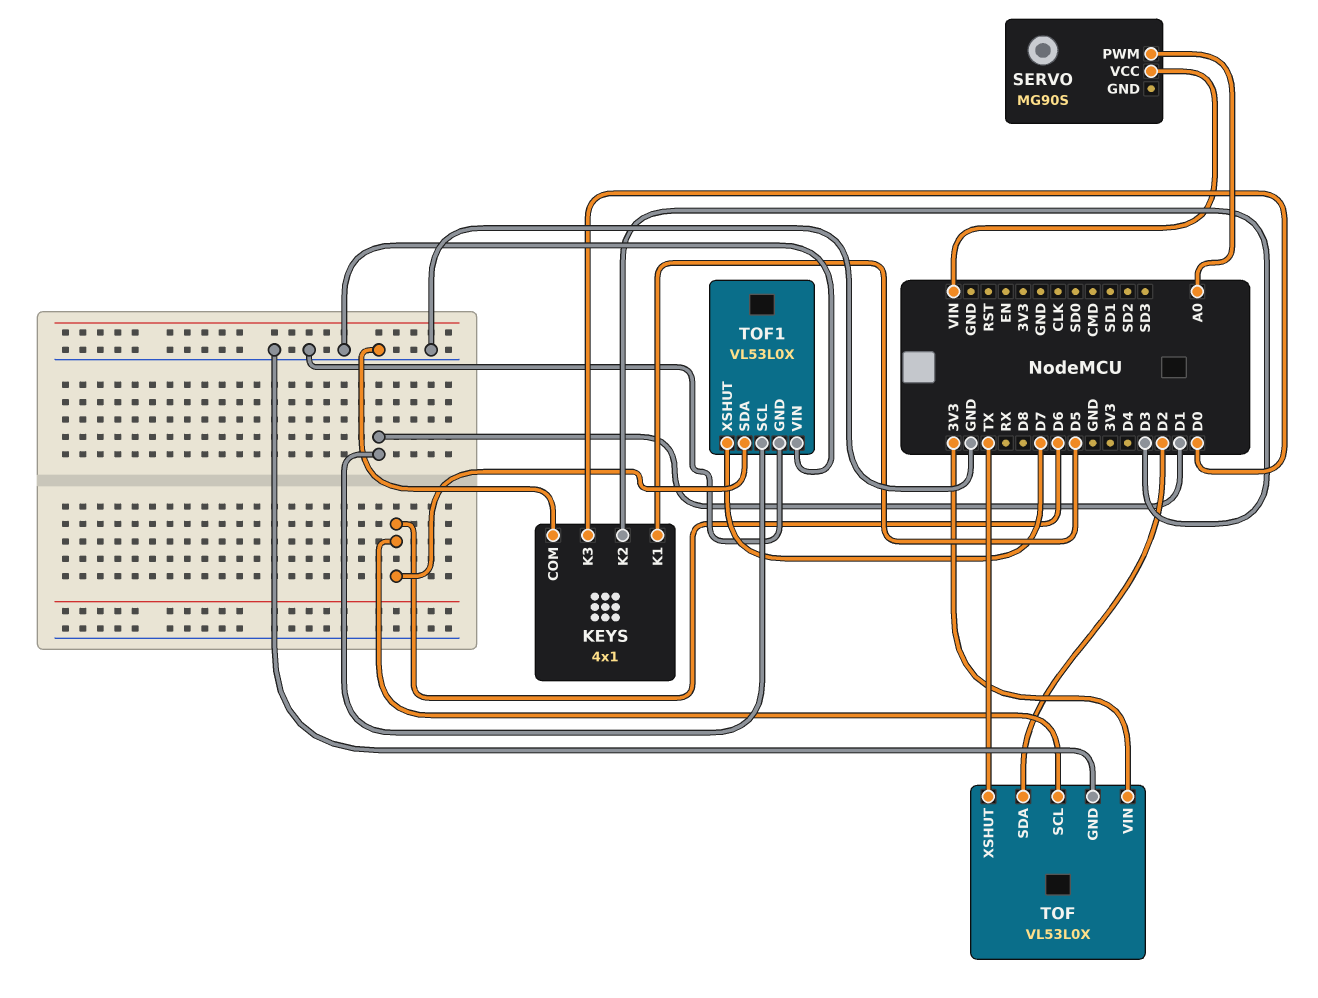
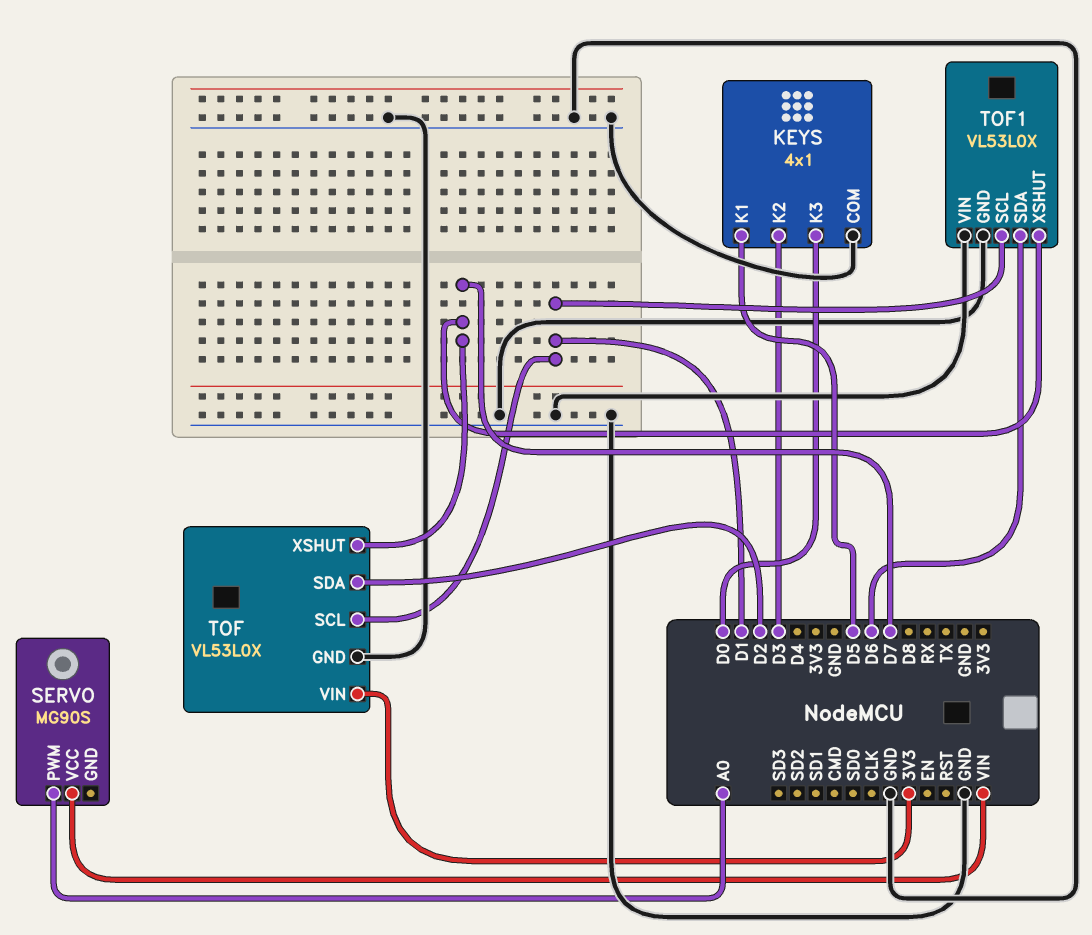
TOF pin SCL: D6 -> D1
TOF pin XSHUT: TX -> D7

